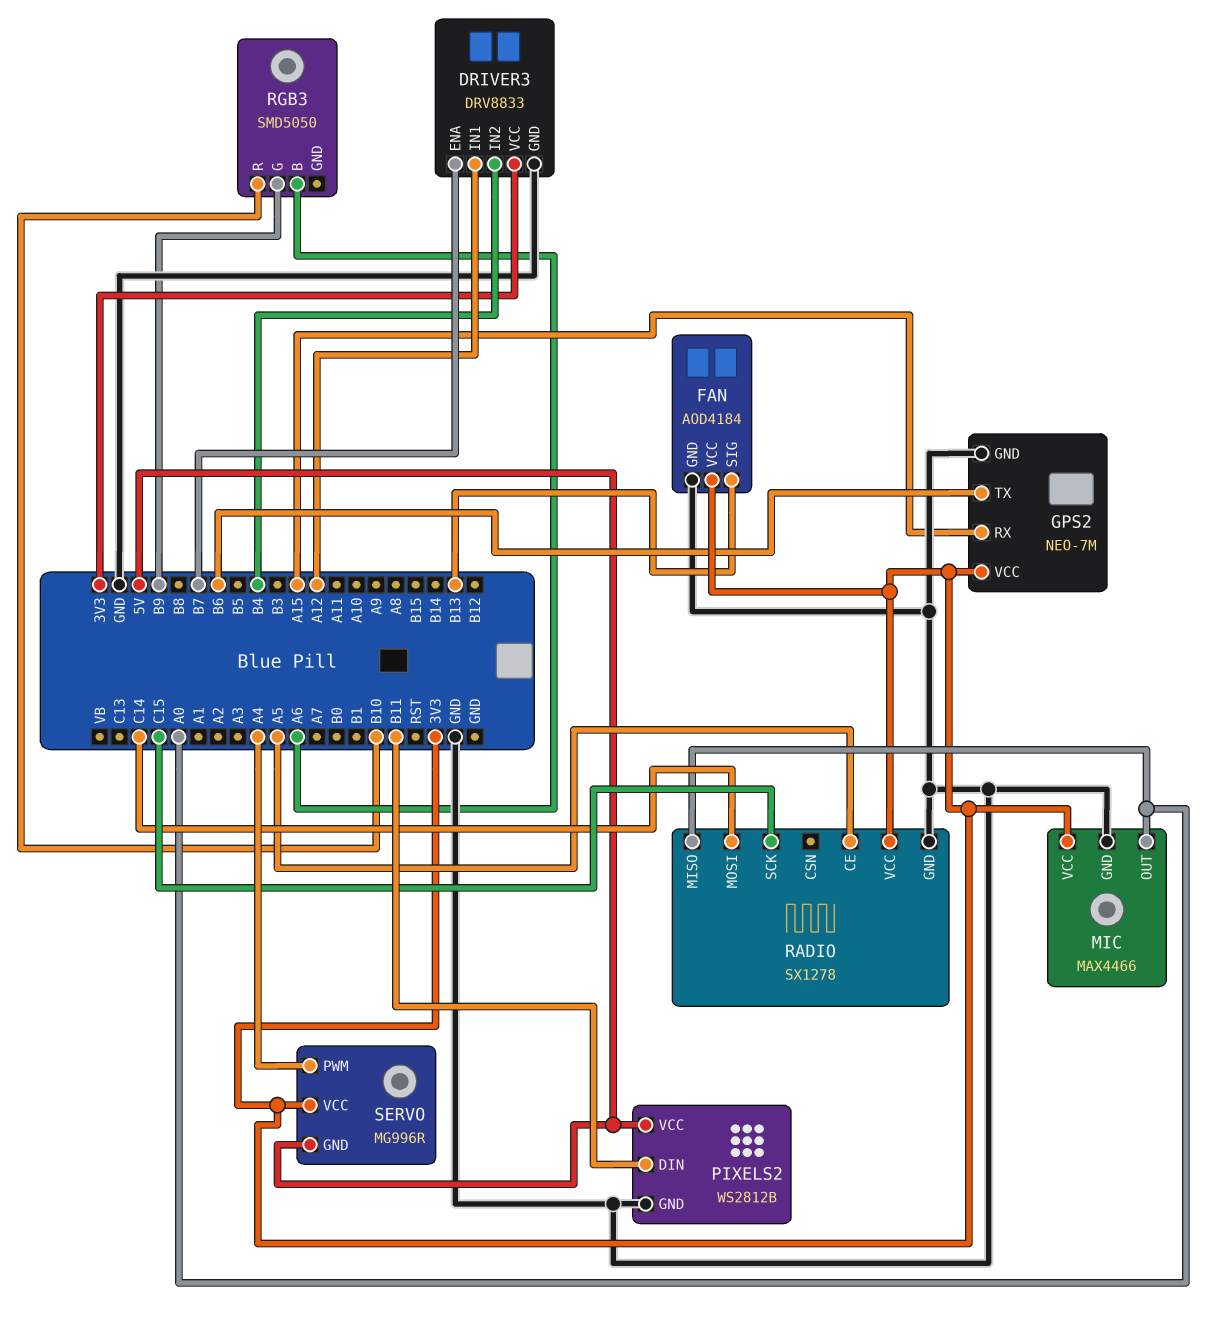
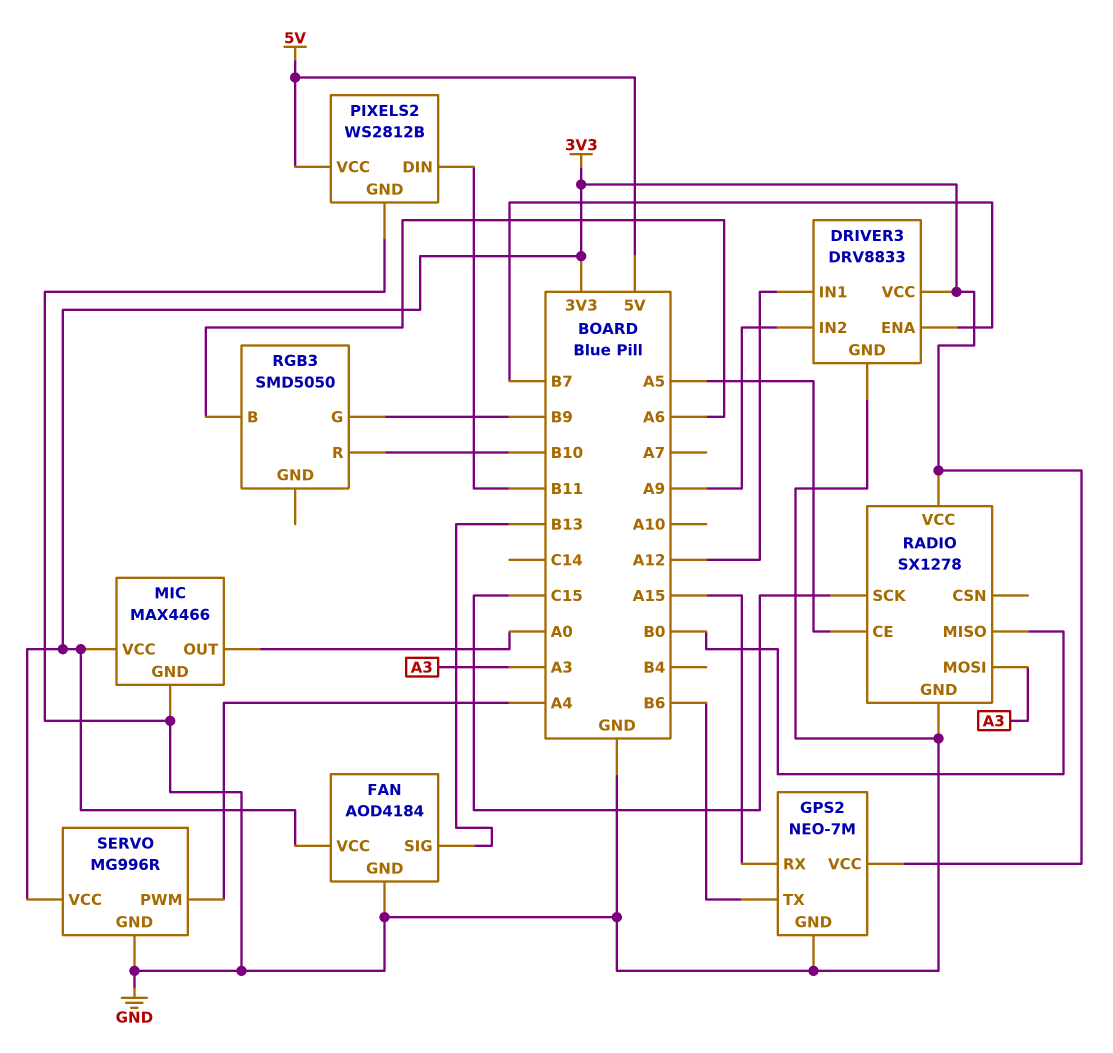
DRIVER3 pin IN2: B4 -> A9
RADIO pin MISO: A0 -> B0
RADIO pin MOSI: C14 -> A3
SERVO pin GND: 5V -> GND

